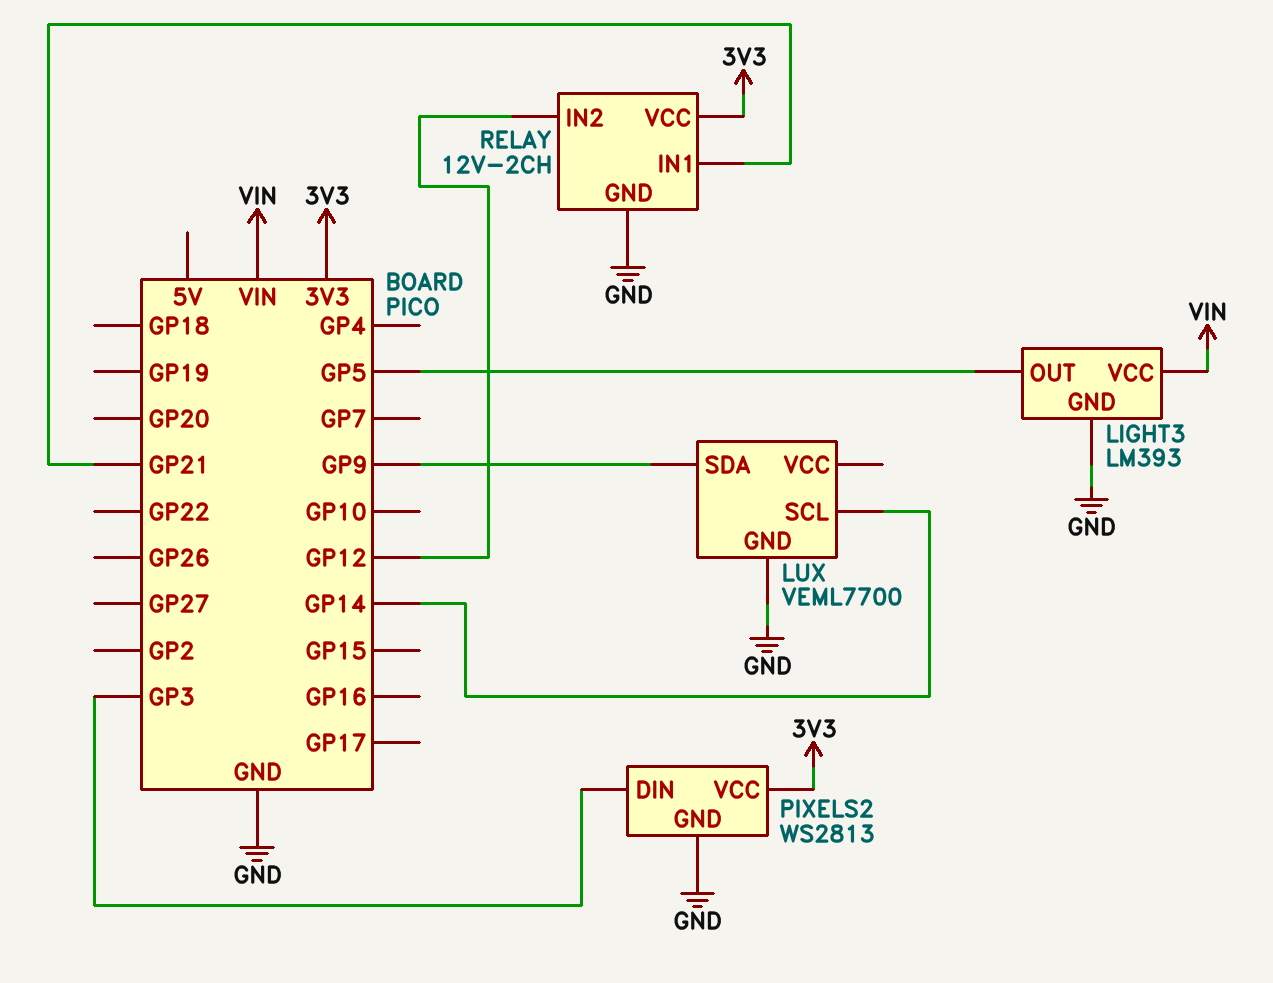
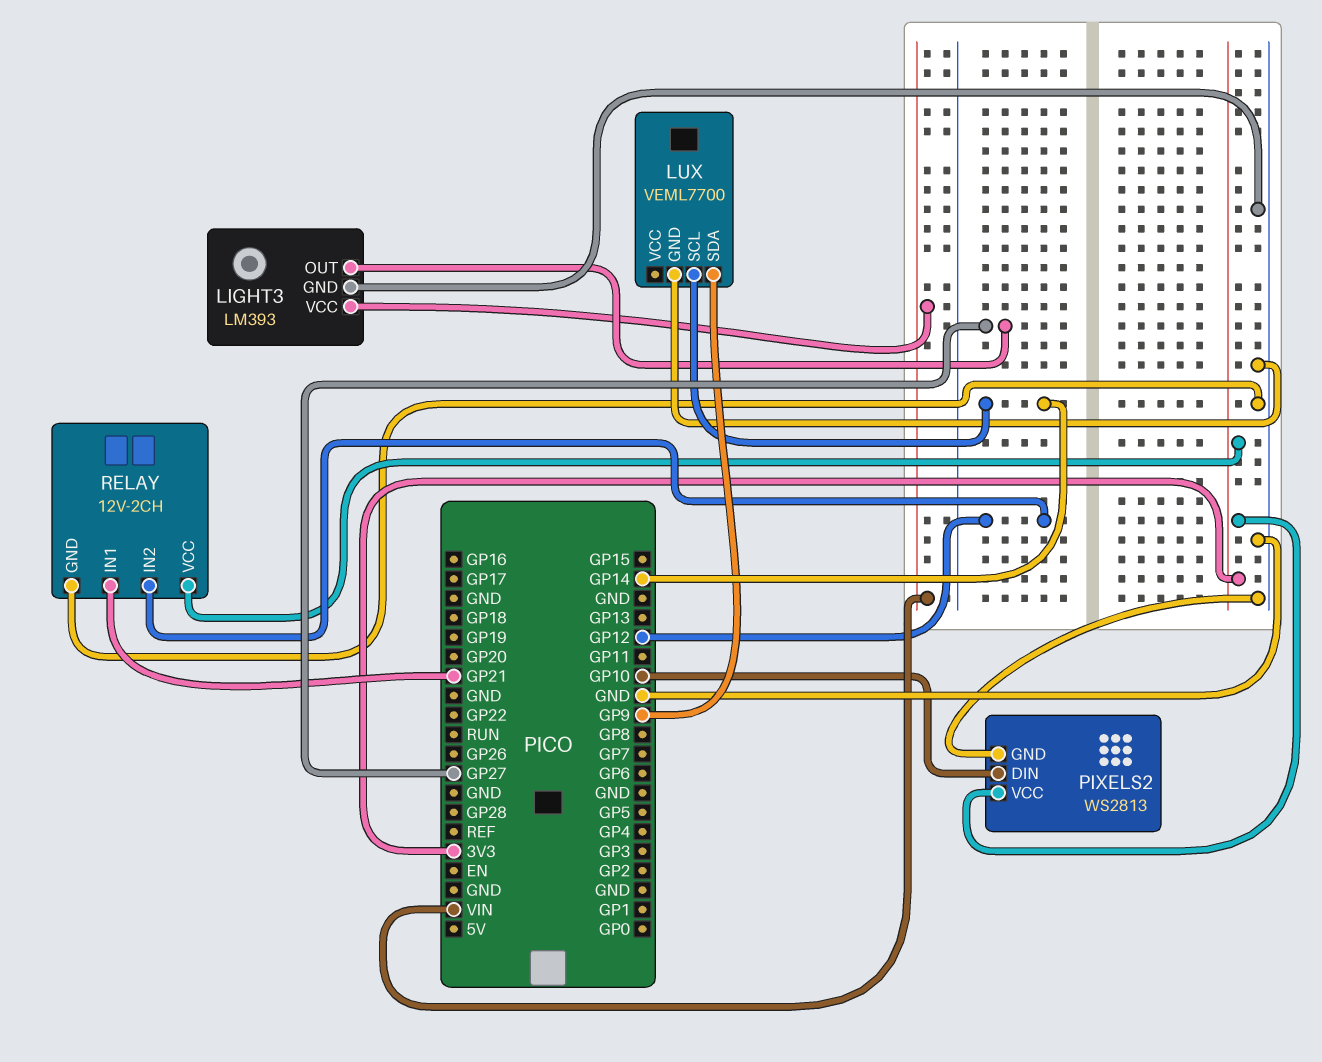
LIGHT3 pin OUT: GP5 -> GP27
PIXELS2 pin DIN: GP3 -> GP10

